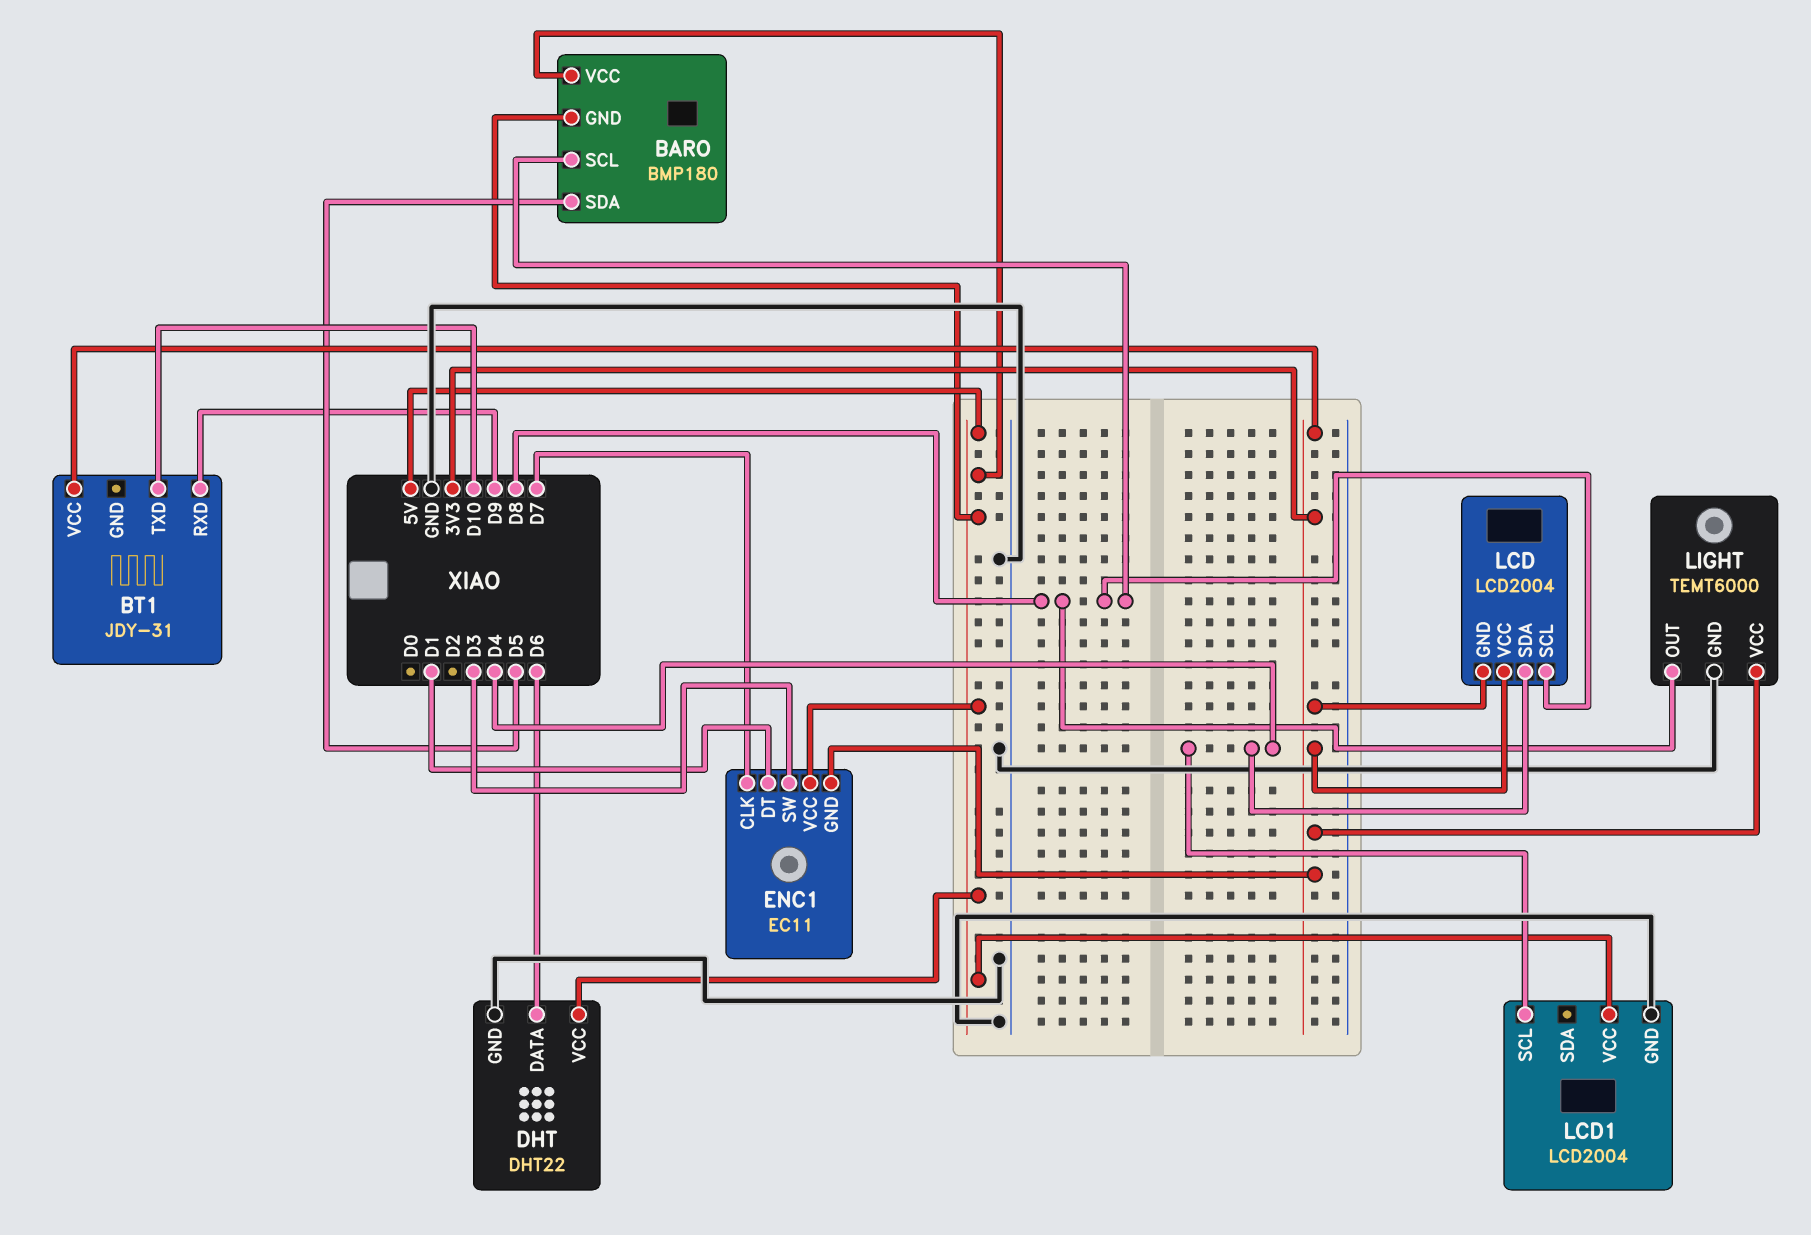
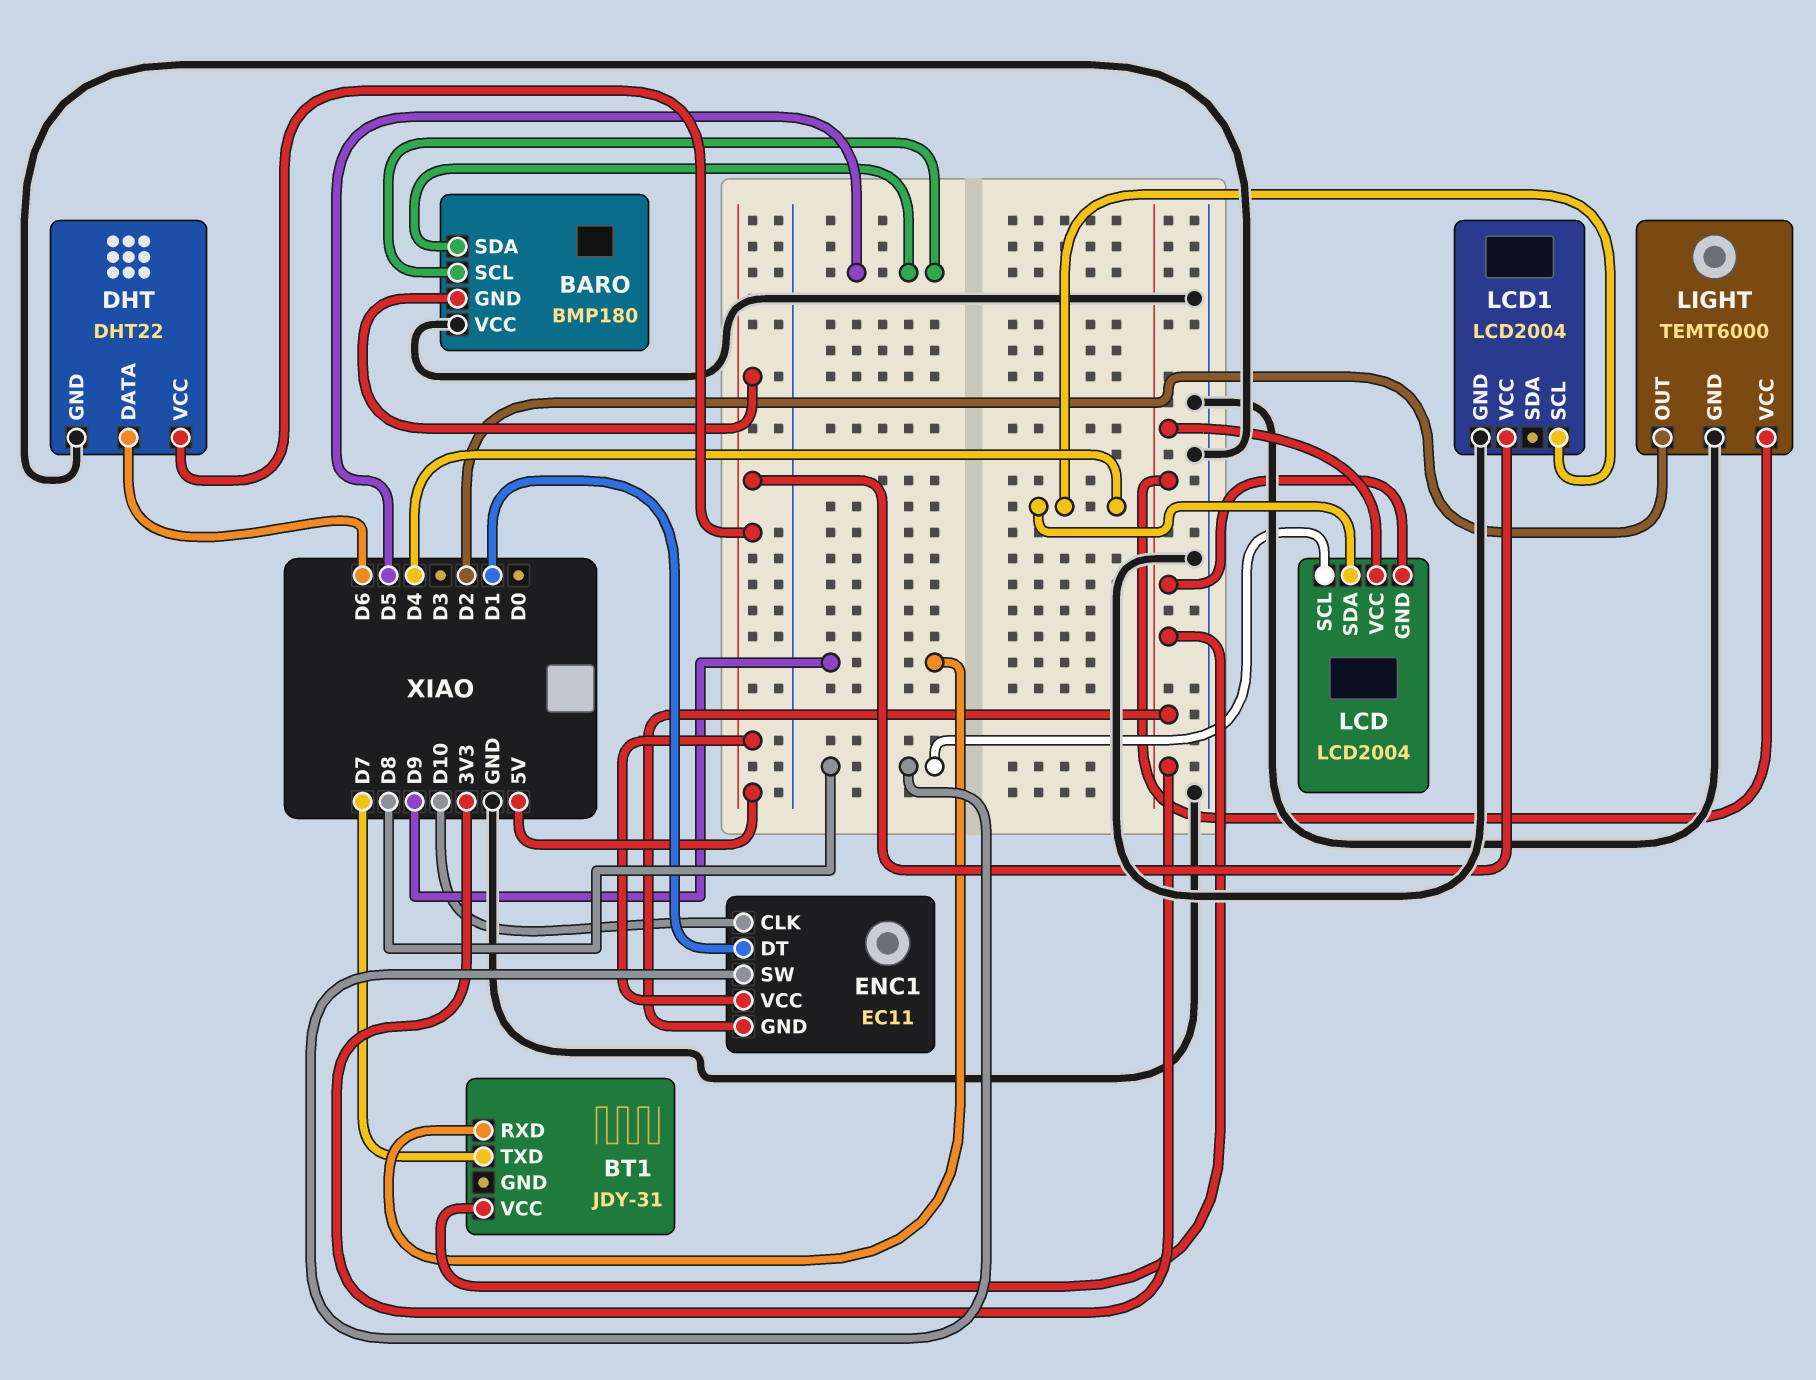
BARO pin SCL: D8 -> D5
BARO pin VCC: 5V -> GND
BT1 pin TXD: D10 -> D7
ENC1 pin CLK: D7 -> D10
ENC1 pin SW: D3 -> D8
LIGHT pin OUT: D8 -> D2

